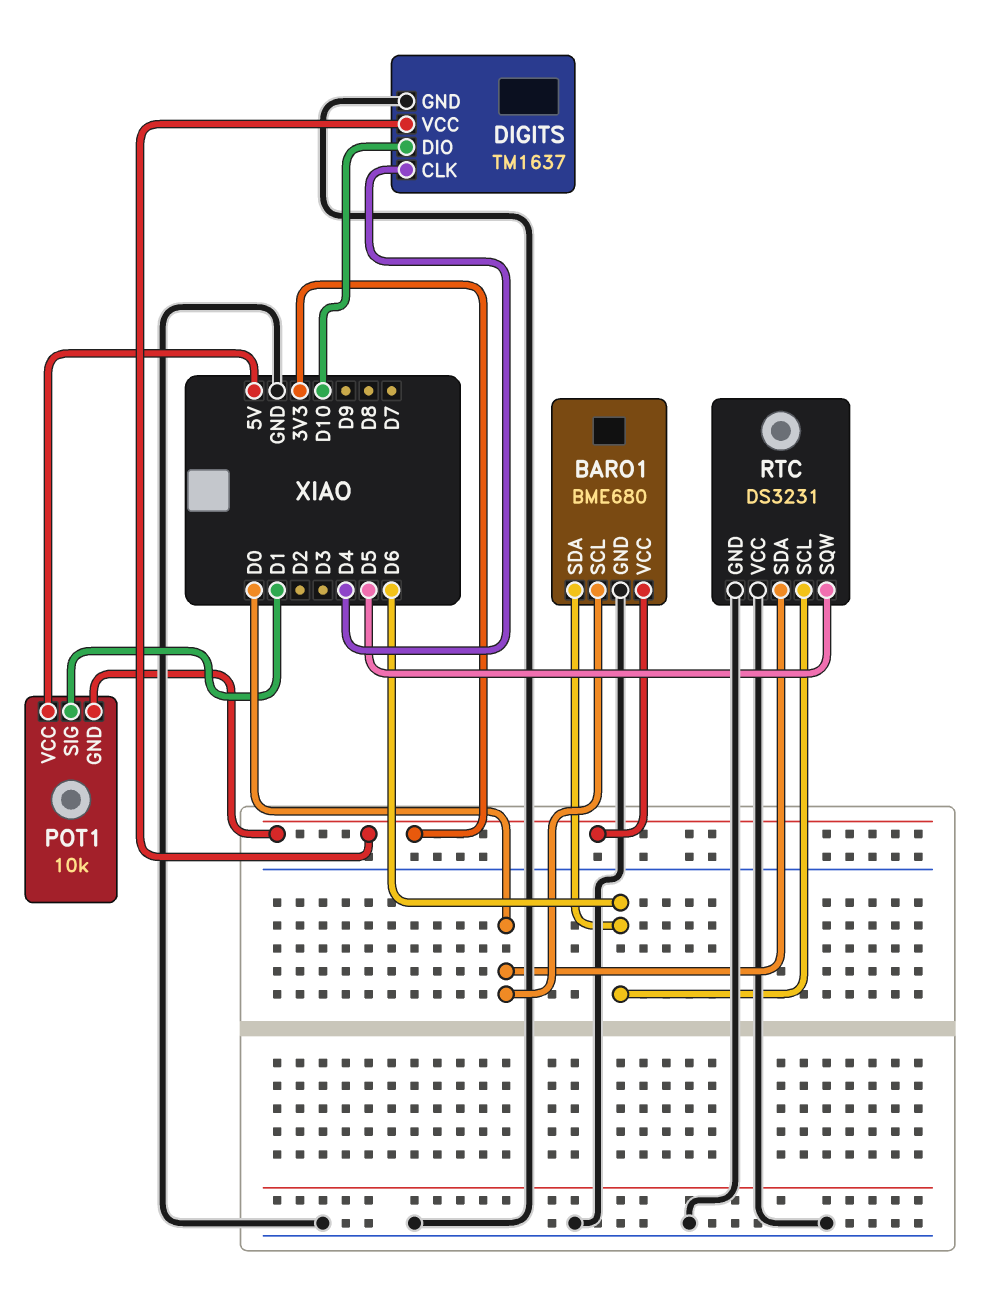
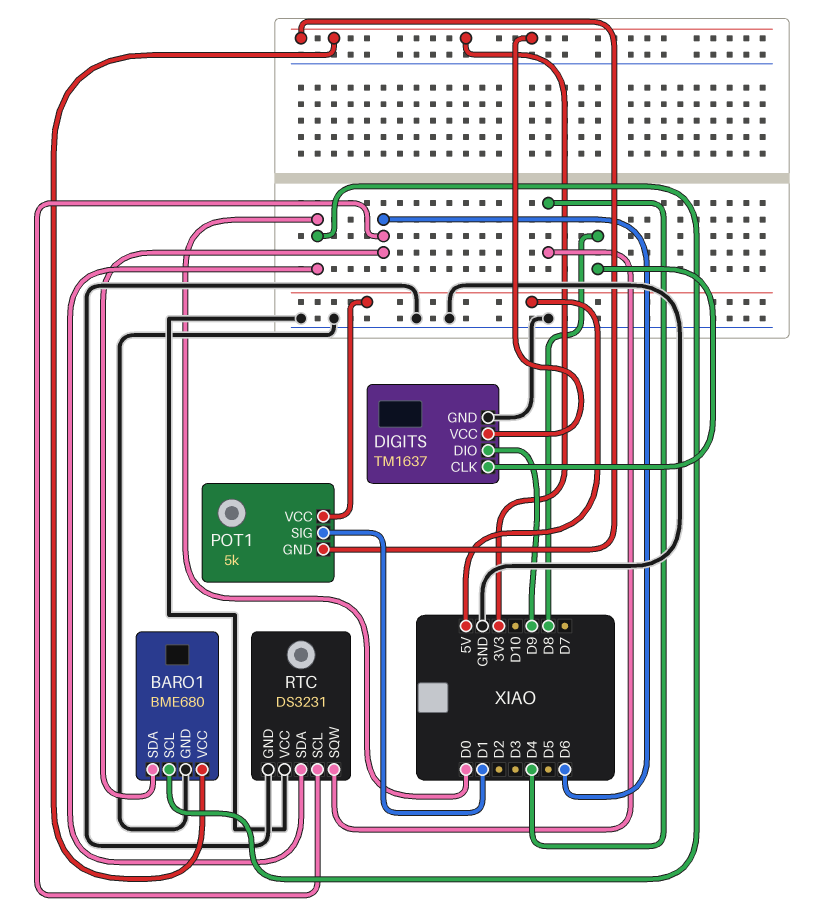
DIGITS pin CLK: D4 -> D8
DIGITS pin DIO: D10 -> D9
POT1: 10k -> 5k
RTC pin SQW: D5 -> D4

